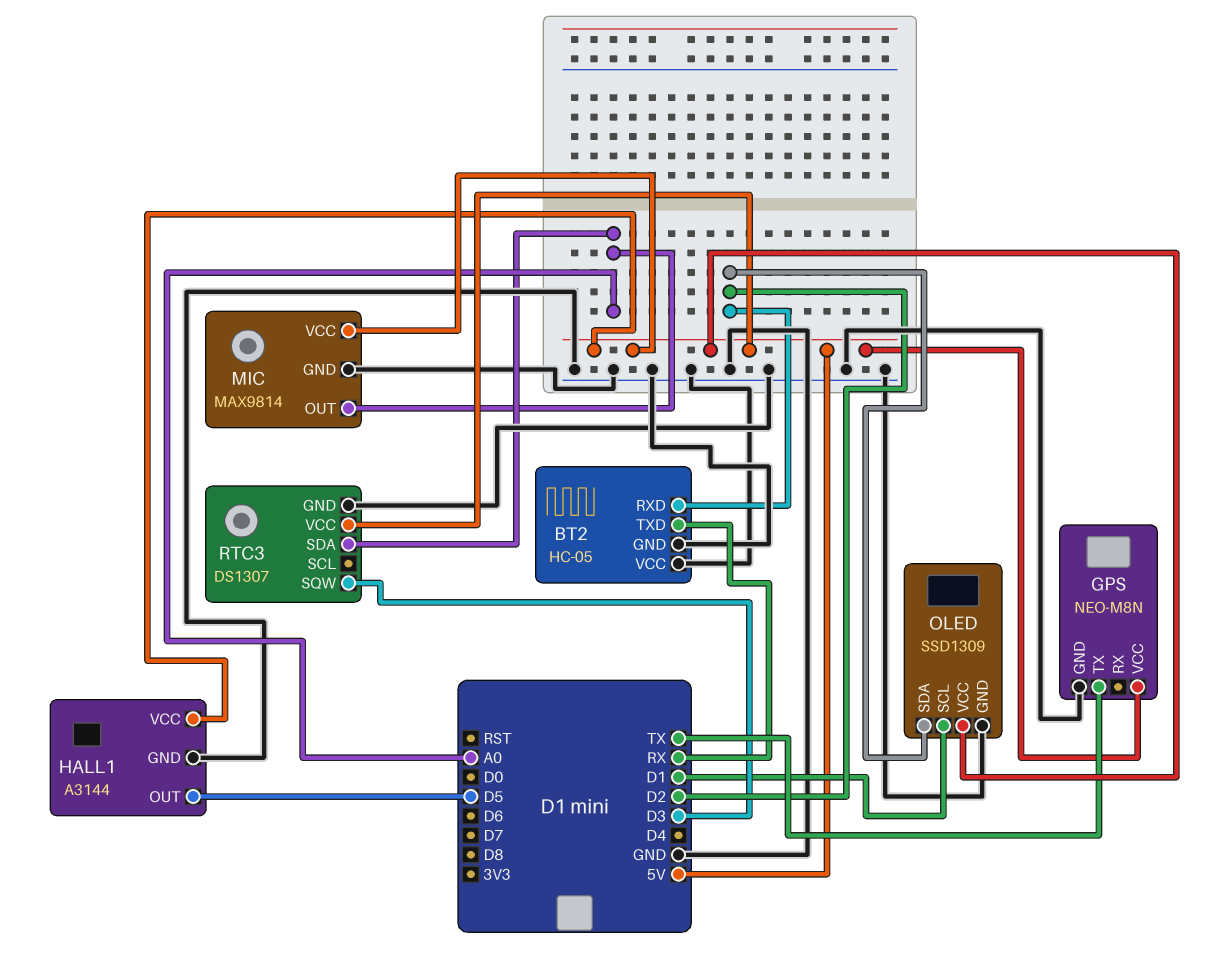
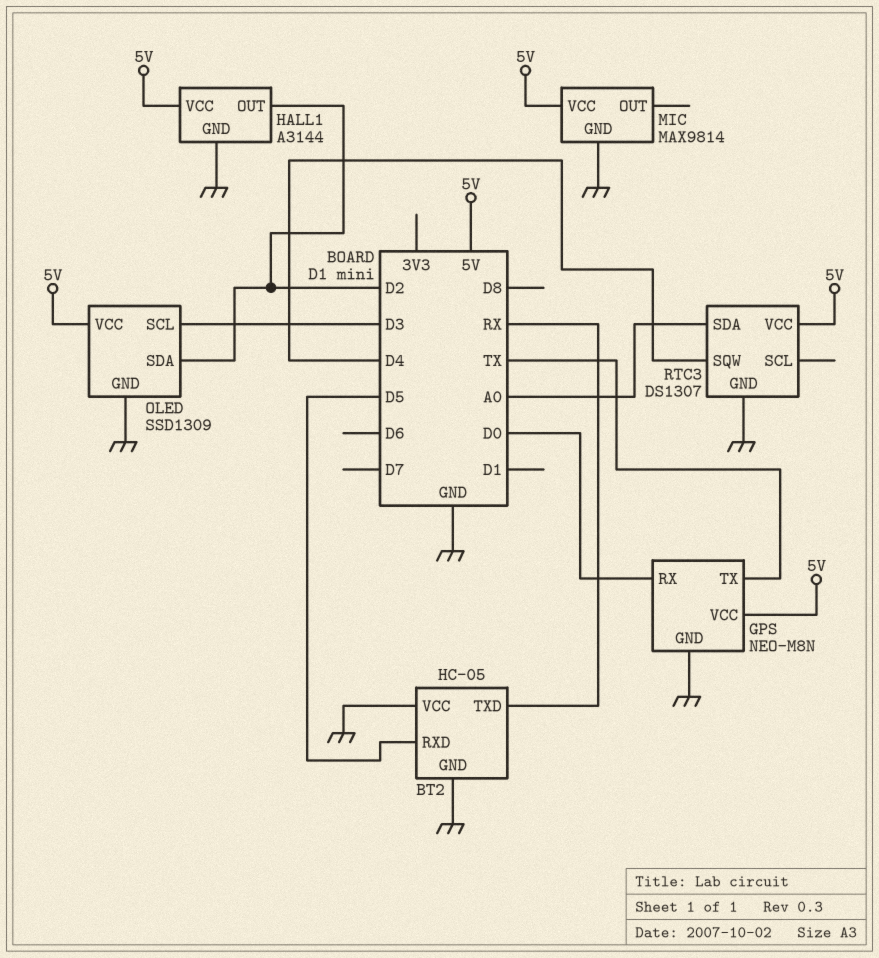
BT2 pin RXD: D2 -> D5
GPS pin RX: none -> D0
HALL1 pin OUT: D5 -> D2
MIC pin OUT: A0 -> none
OLED pin SCL: D1 -> D3
RTC3 pin SQW: D3 -> D4

